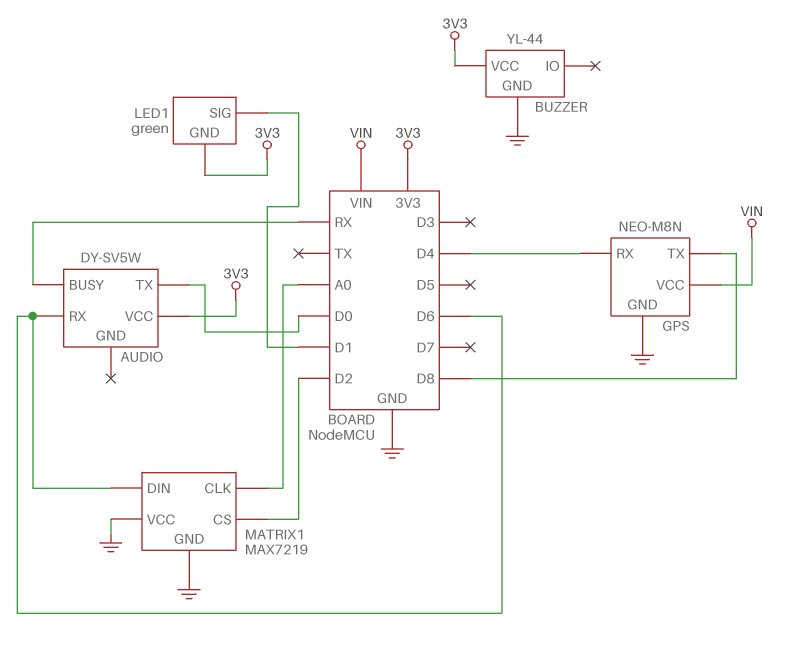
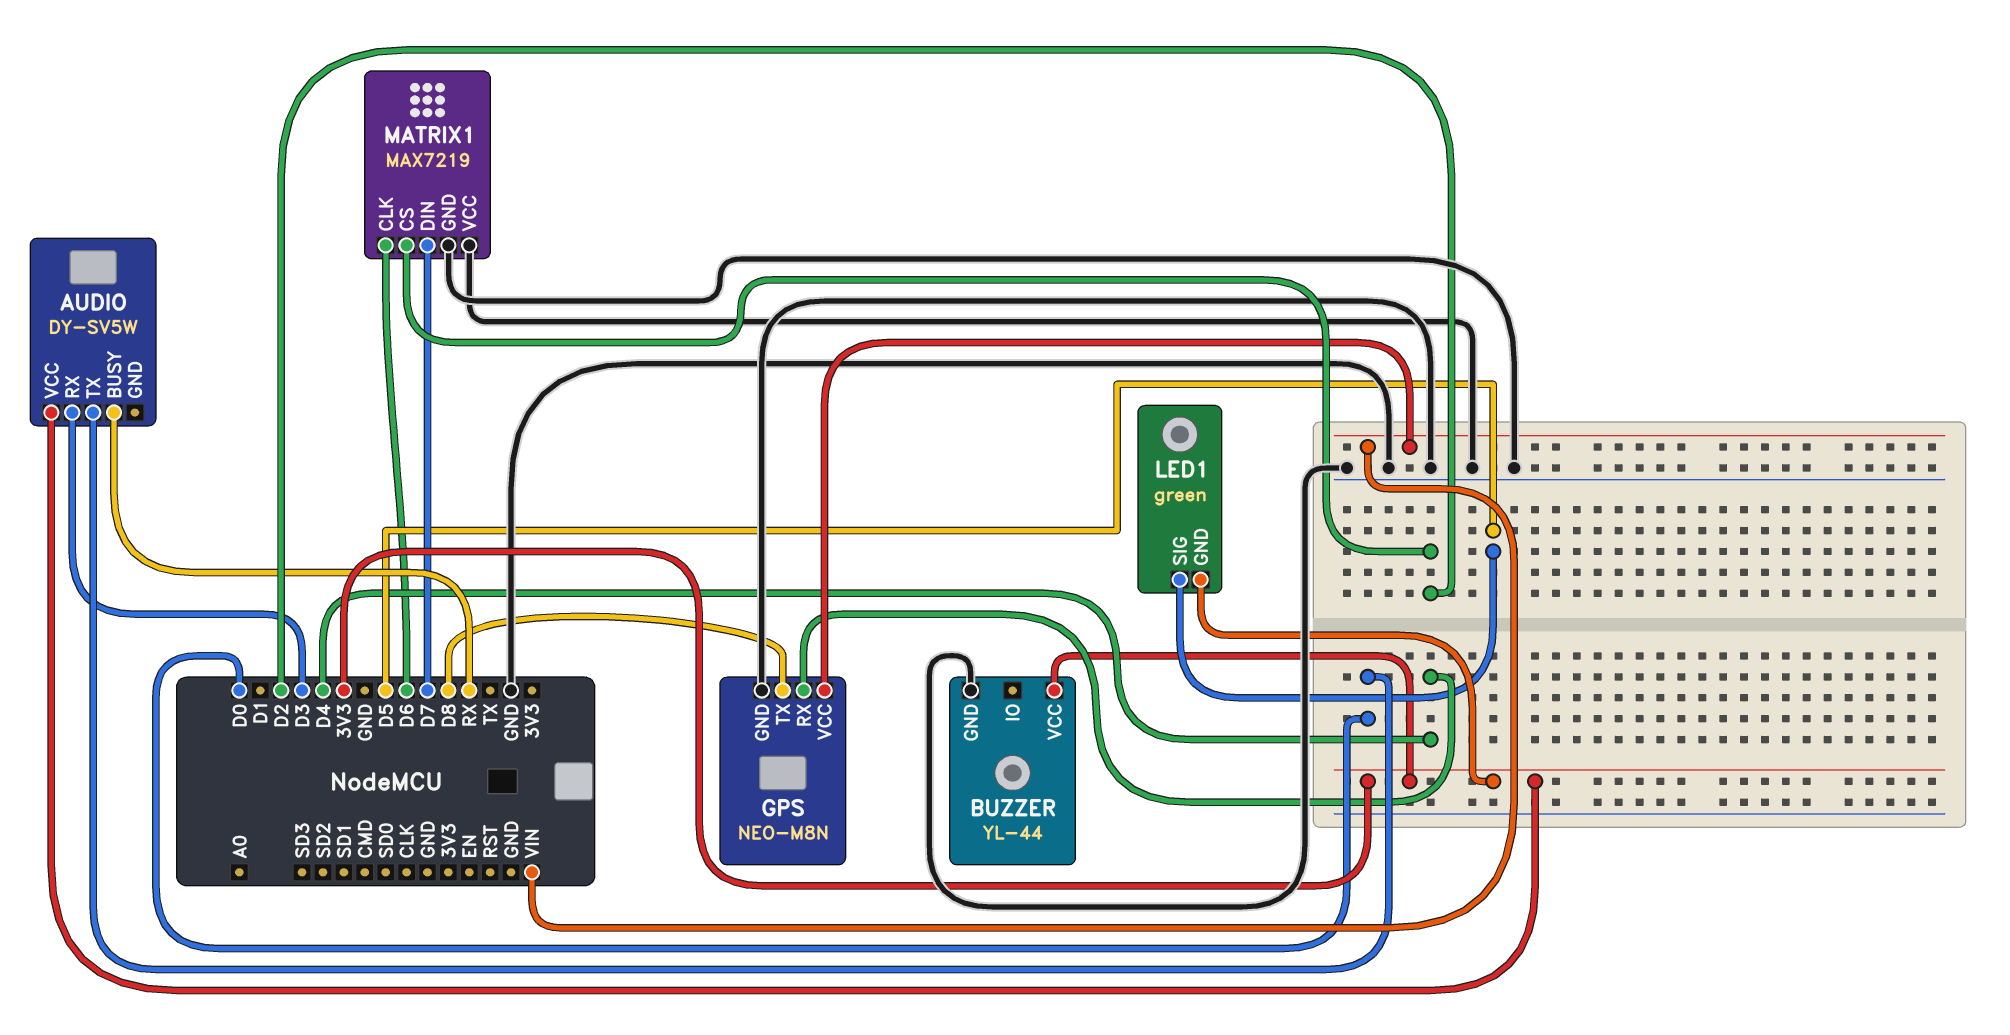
AUDIO pin RX: D6 -> D3
LED1 pin SIG: D1 -> D5
MATRIX1 pin CLK: A0 -> D6
MATRIX1 pin DIN: D6 -> D7

